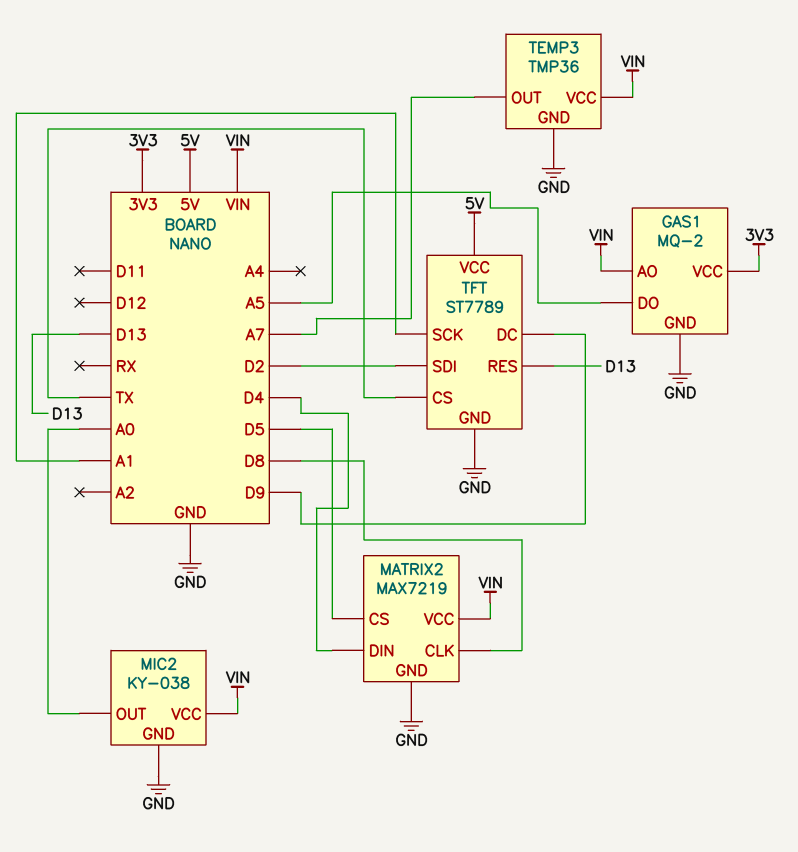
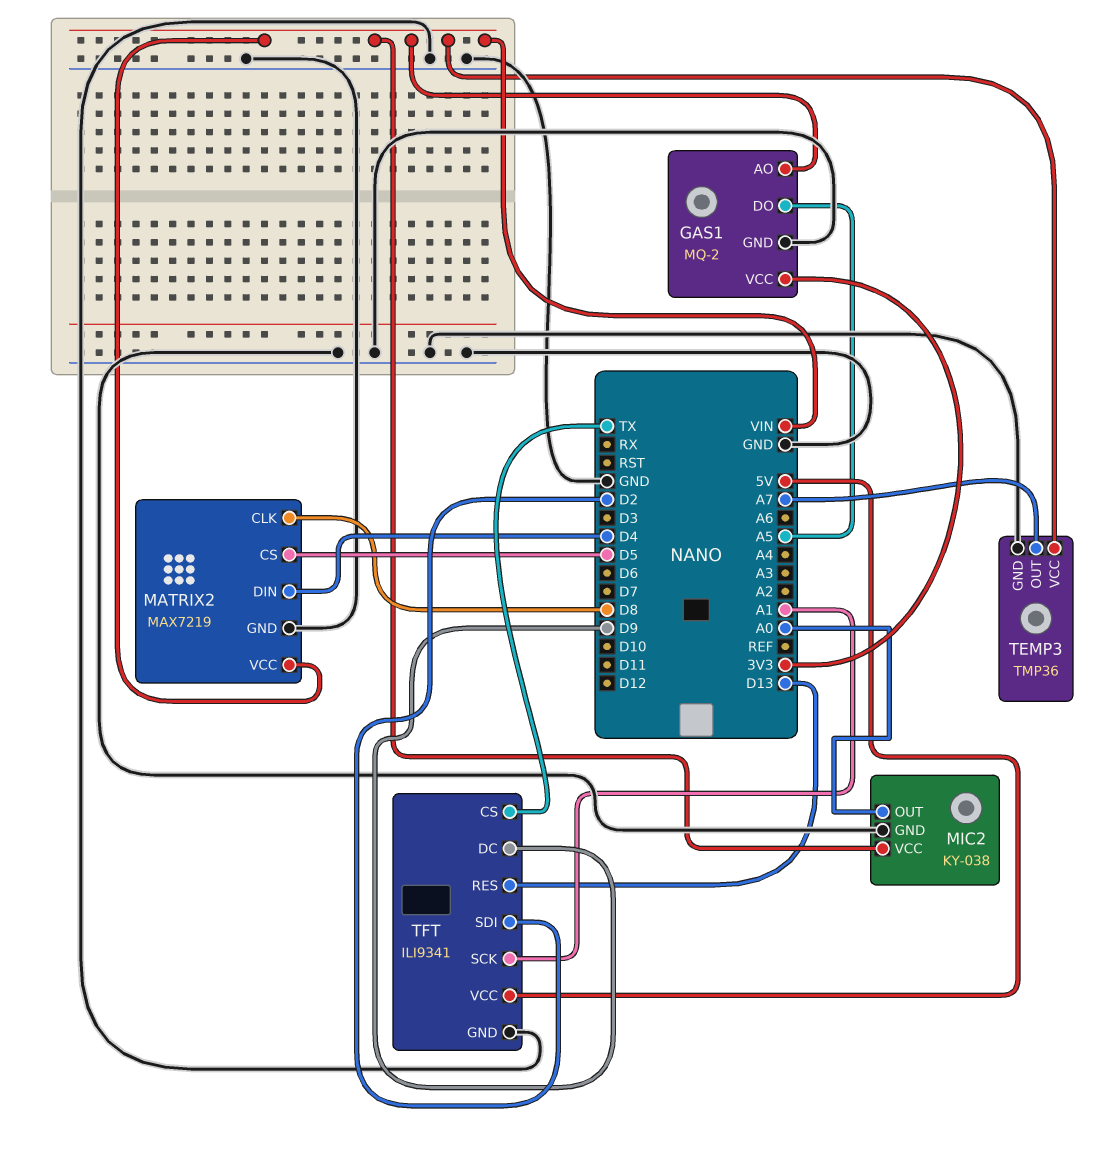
TFT: ST7789 -> ILI9341

